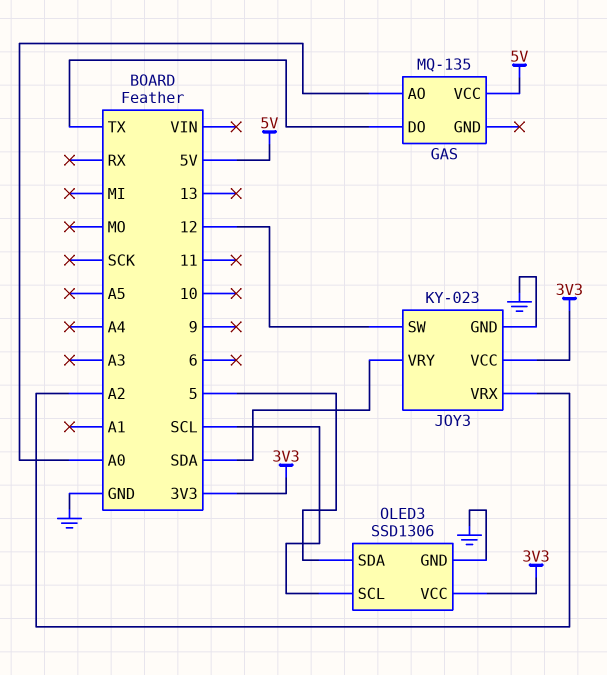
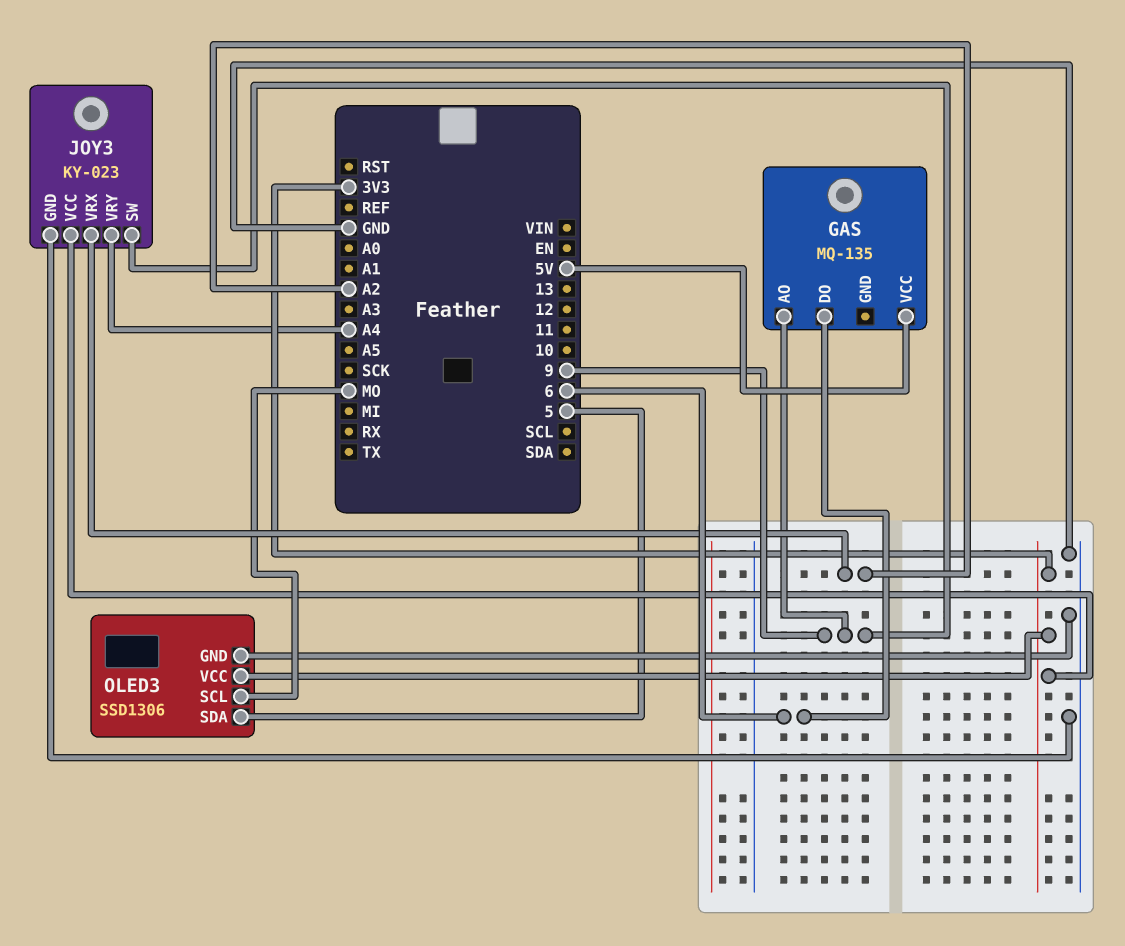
GAS pin AO: A0 -> 9
GAS pin DO: TX -> 6
JOY3 pin SW: 12 -> 9
JOY3 pin VRY: SDA -> A4
OLED3 pin SCL: SCL -> MO

